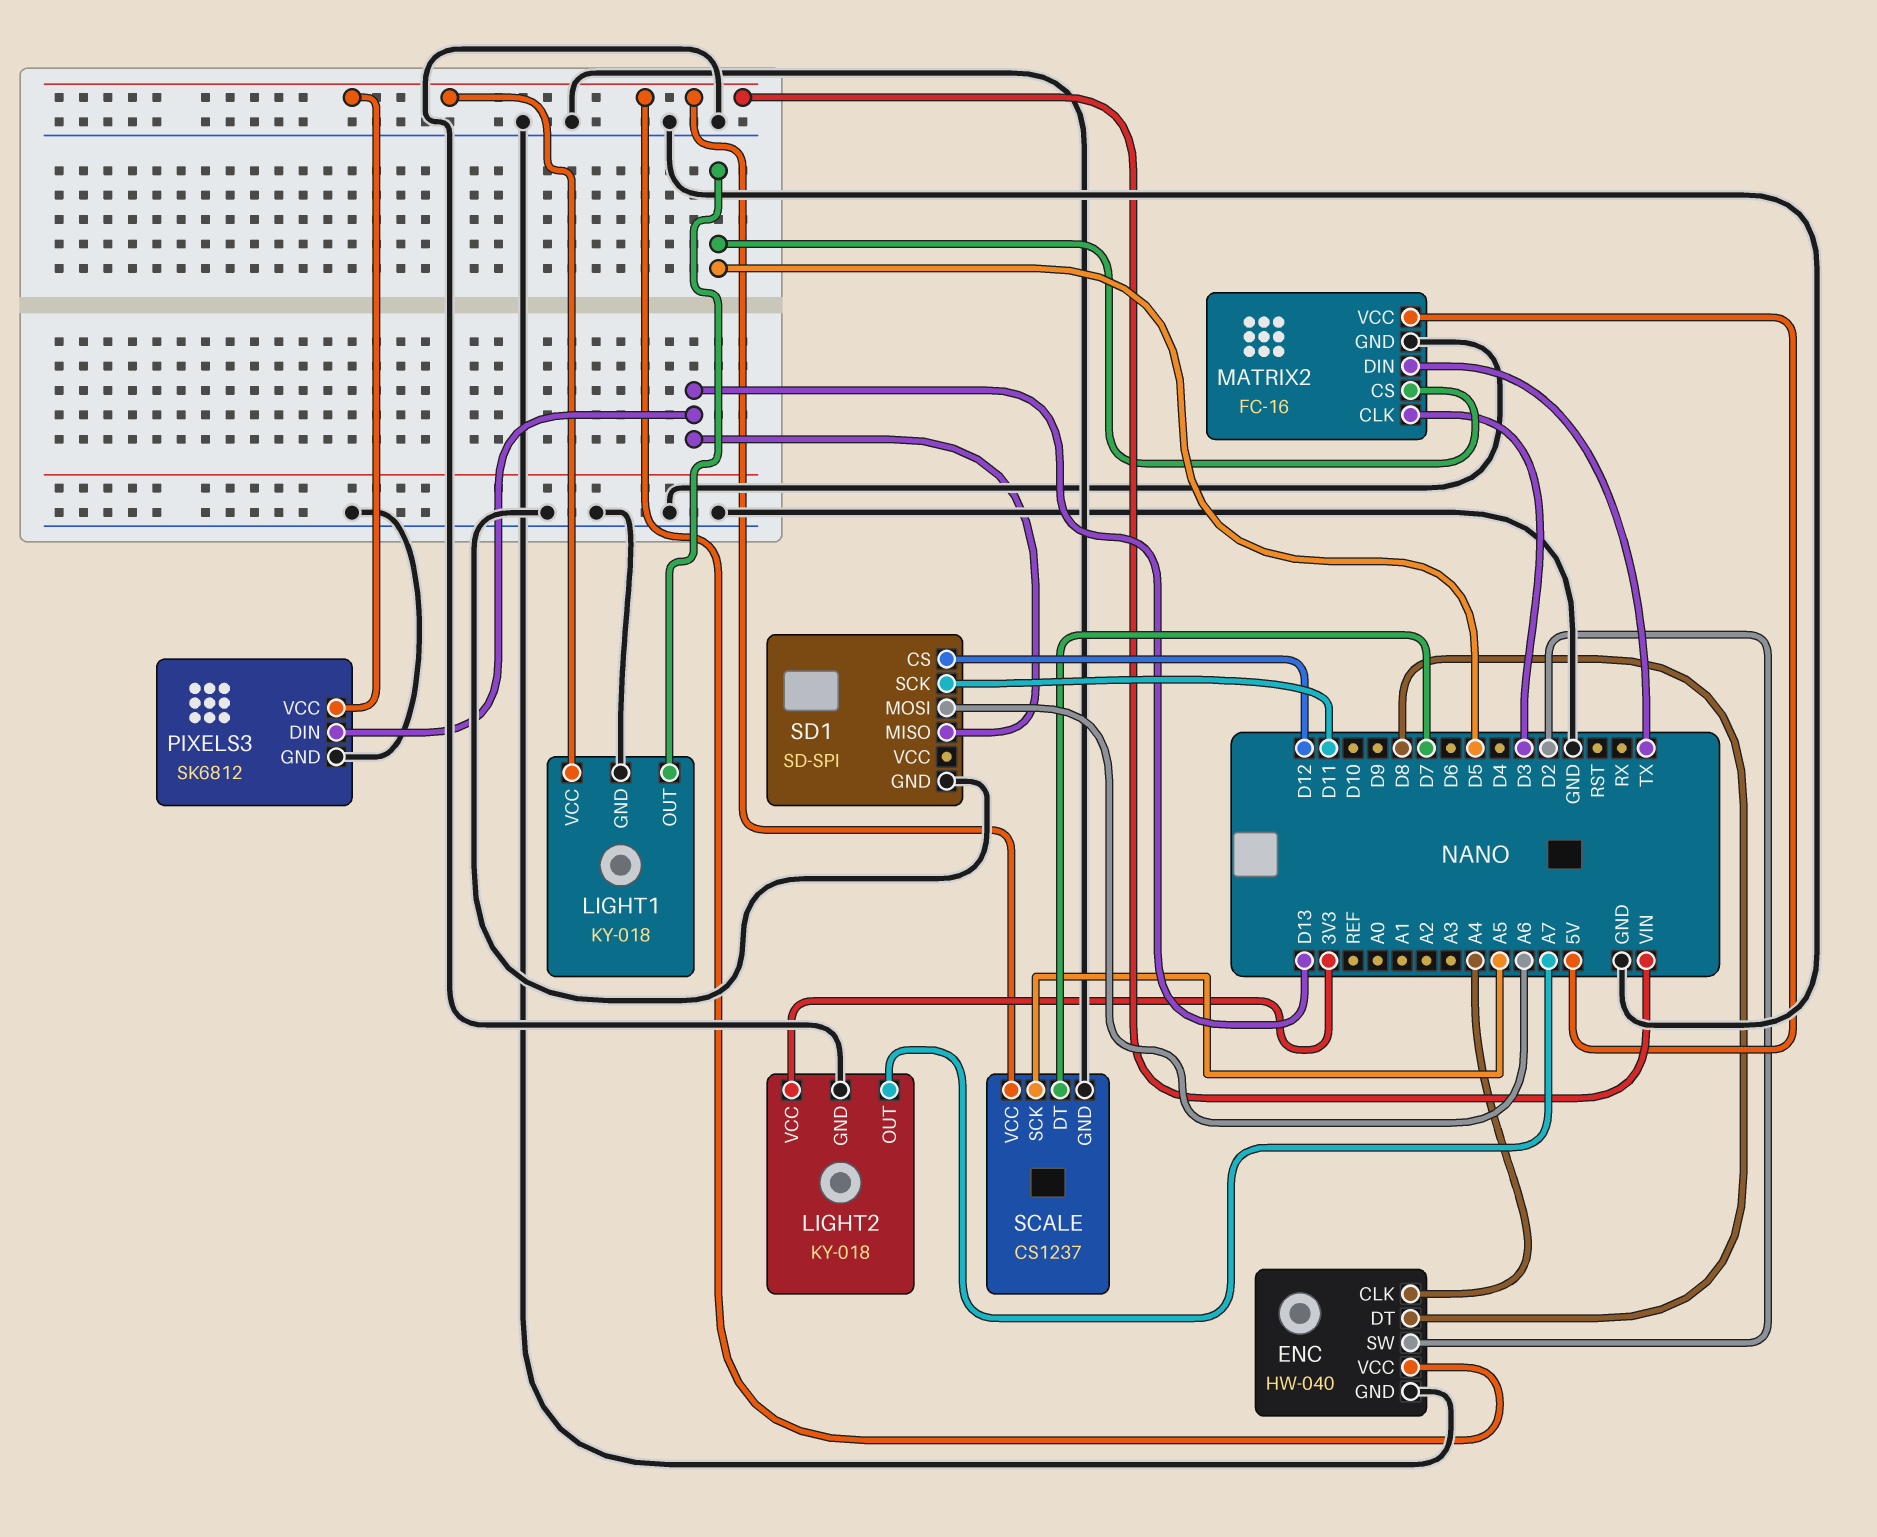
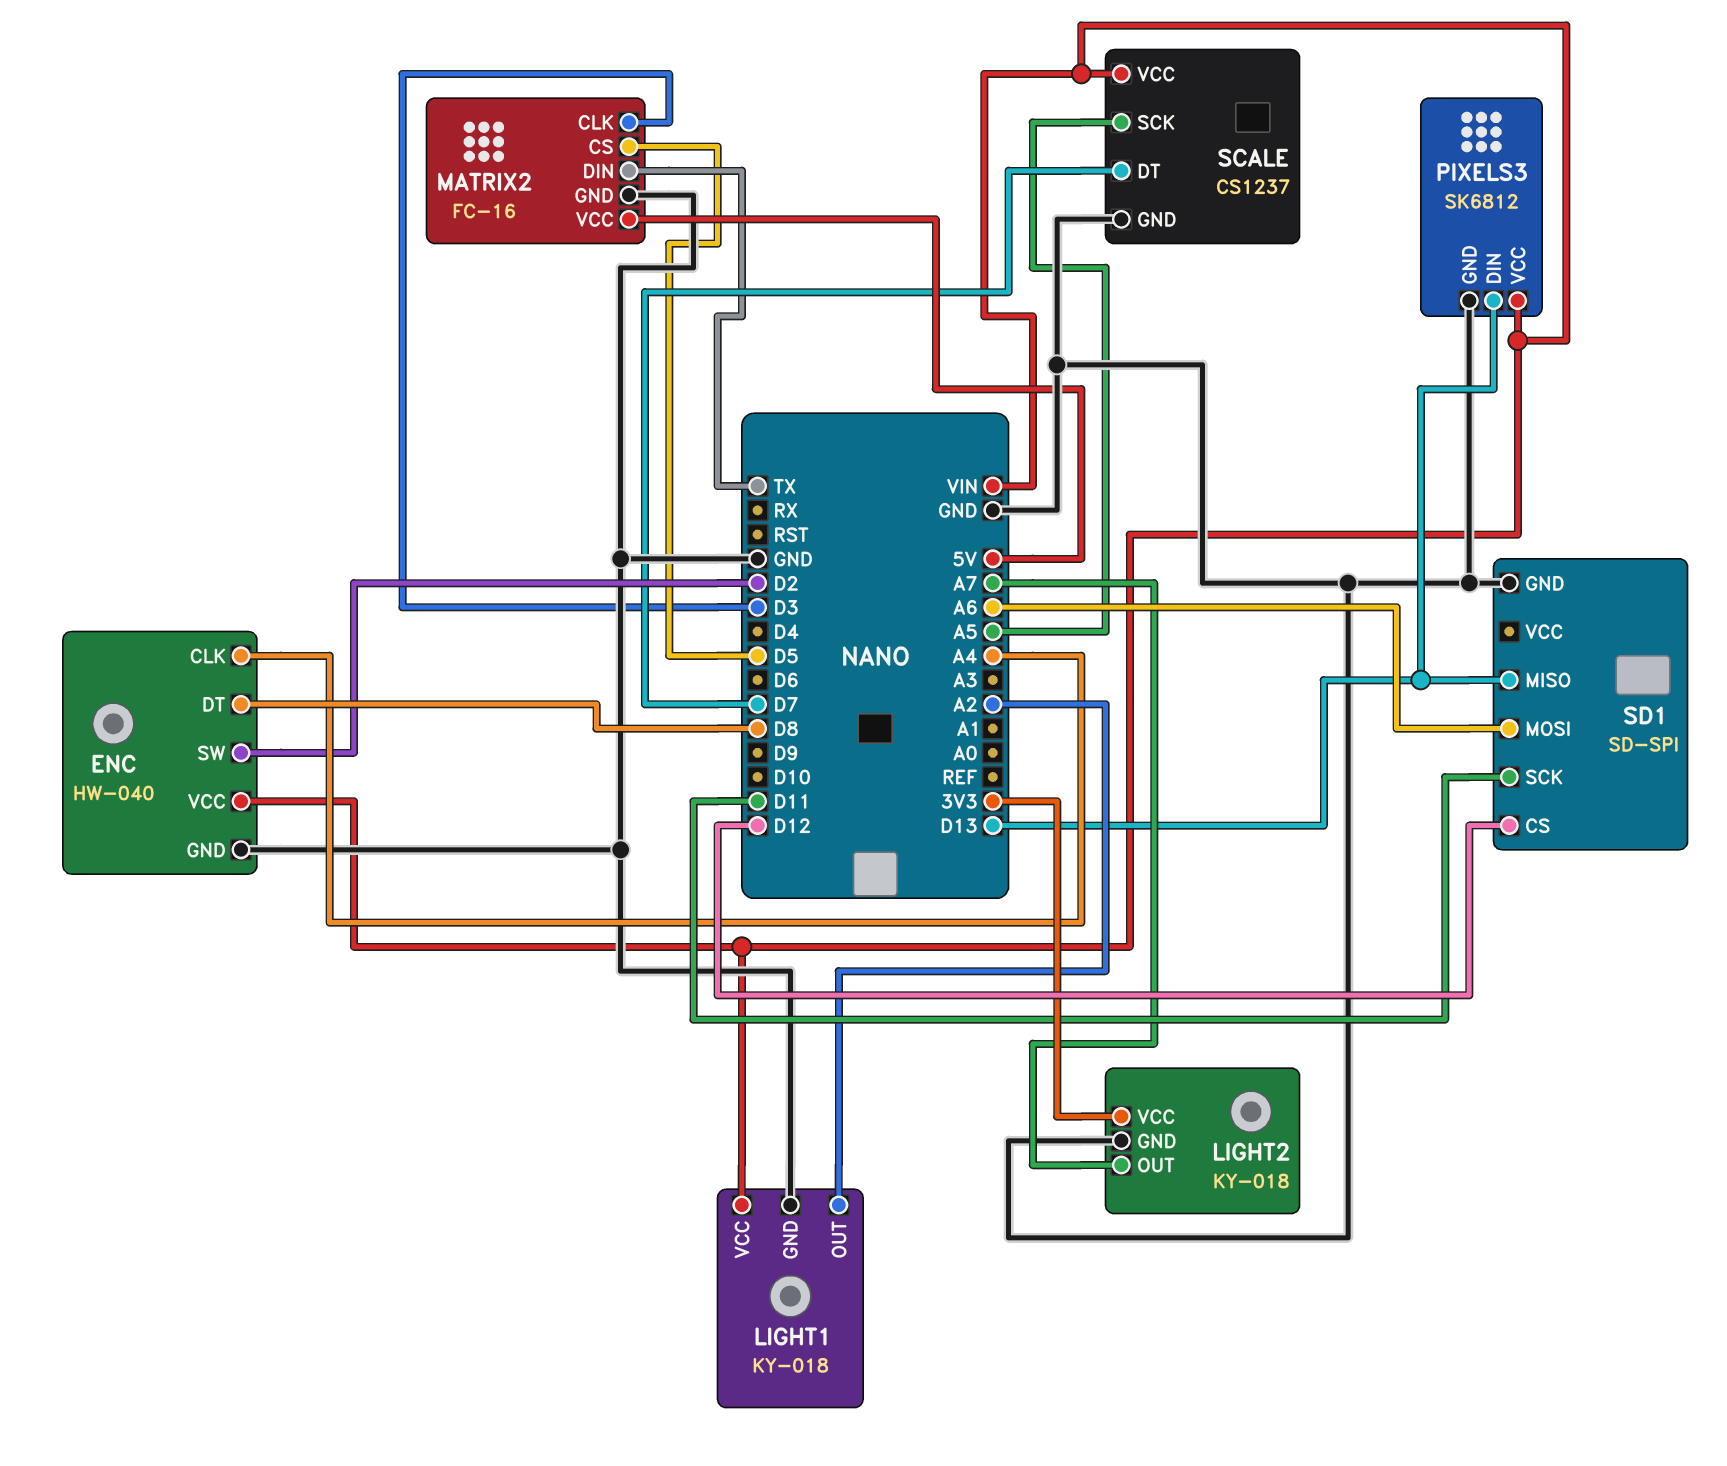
LIGHT1 pin OUT: D5 -> A2

